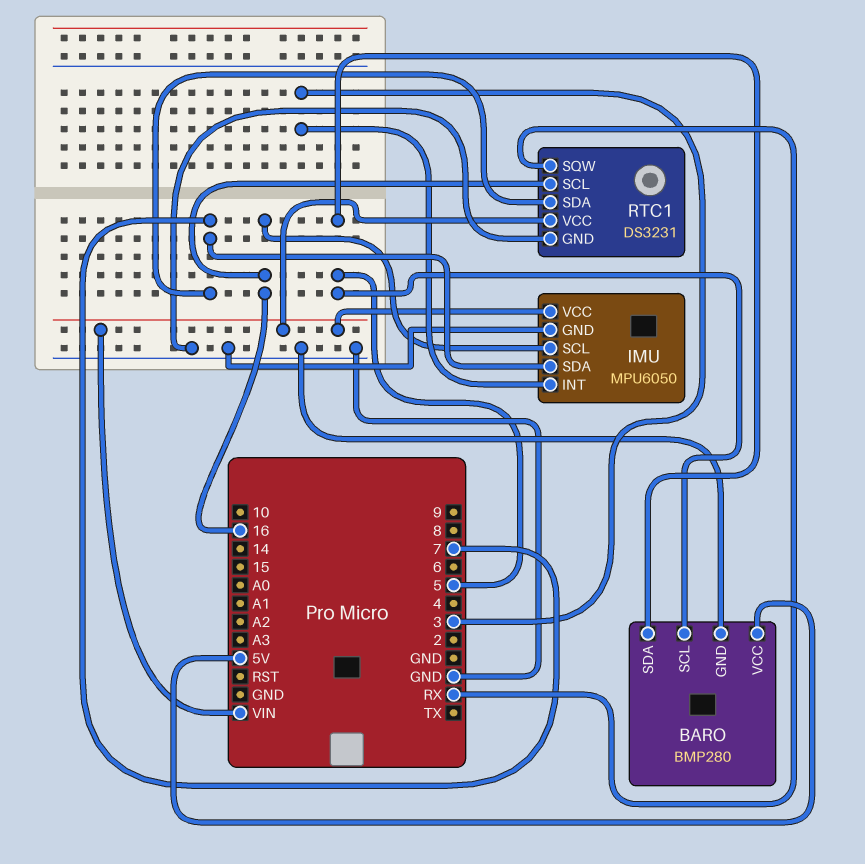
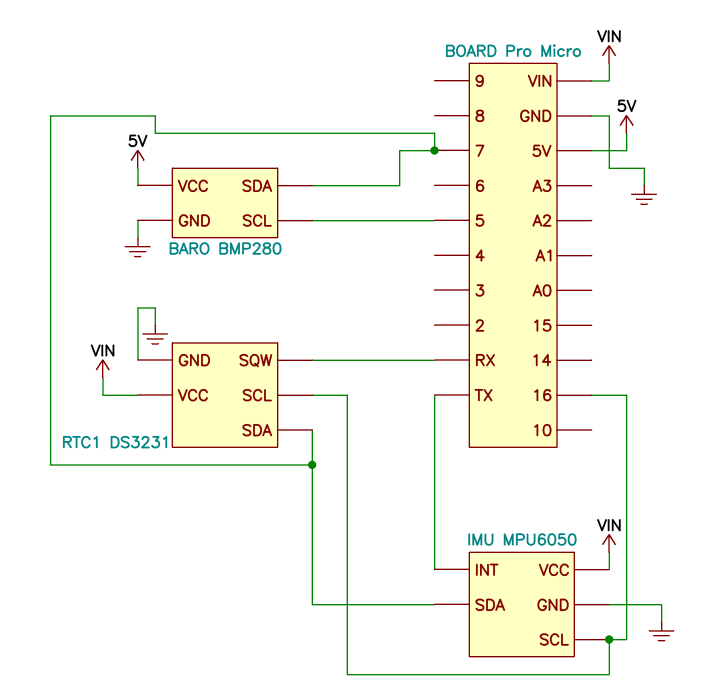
BARO pin SDA: 5 -> 7
IMU pin INT: 3 -> TX

